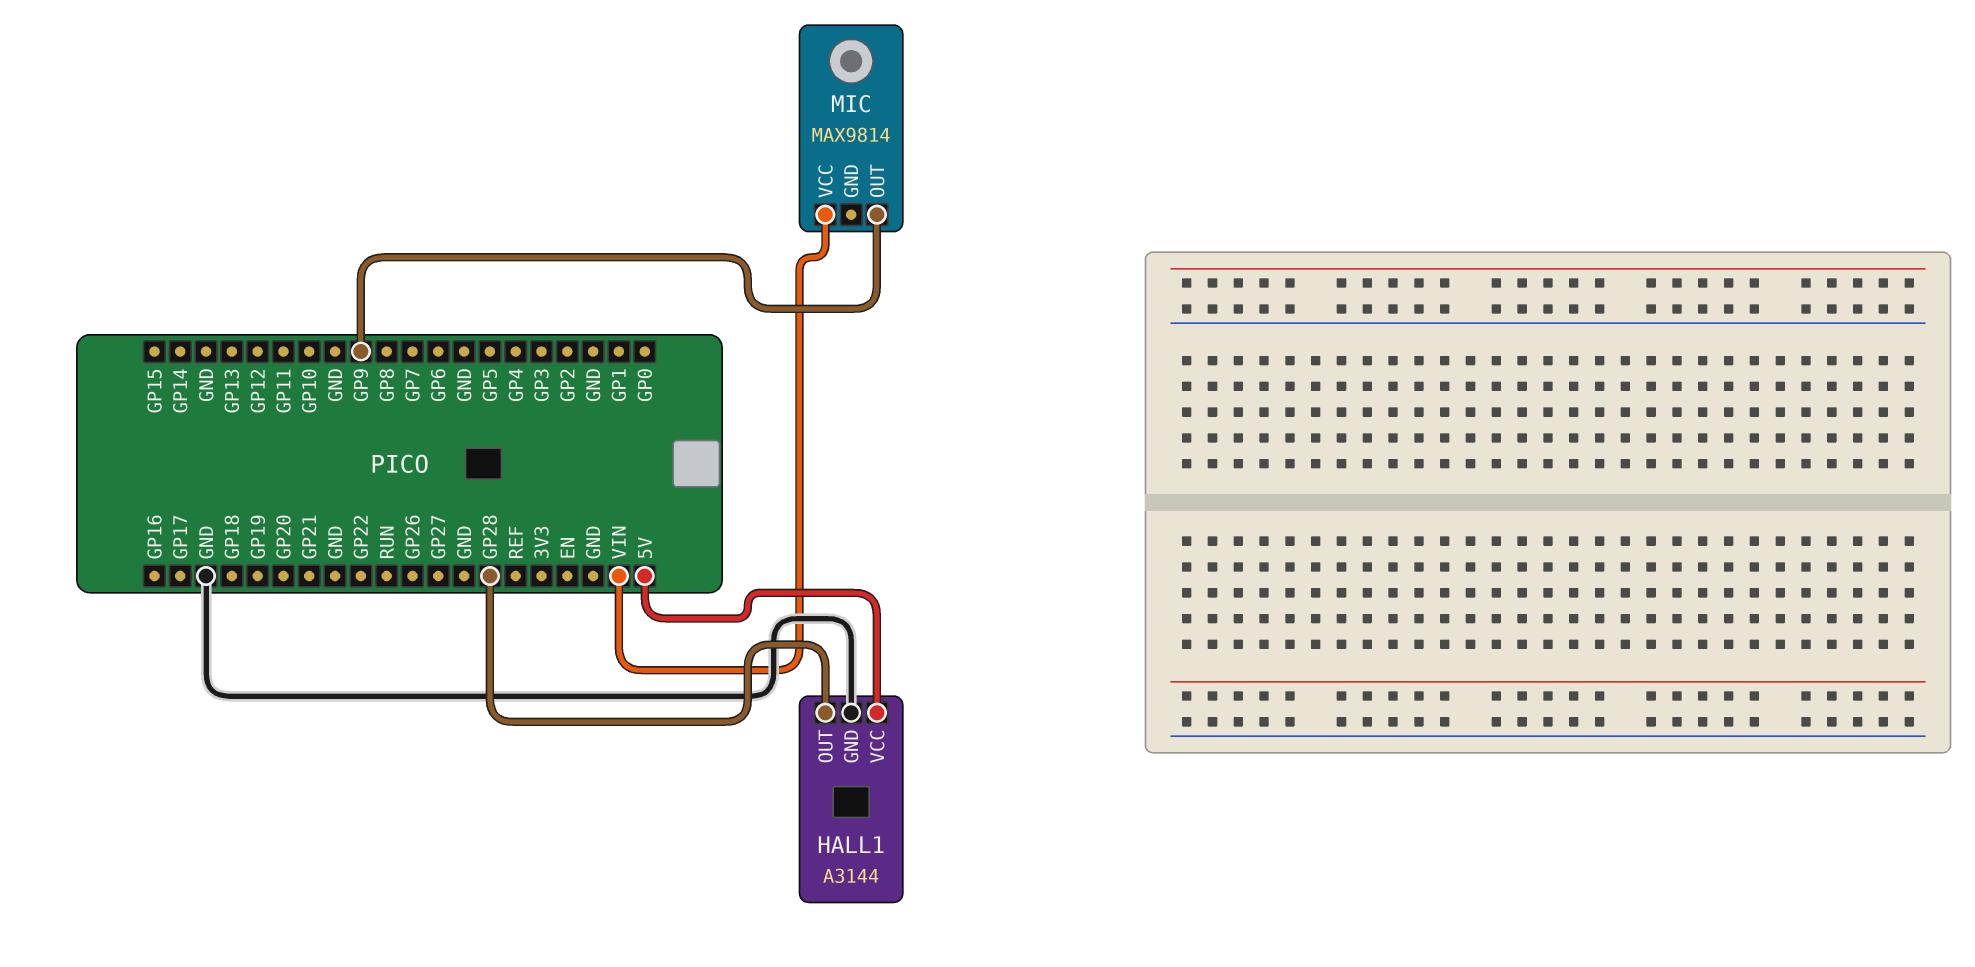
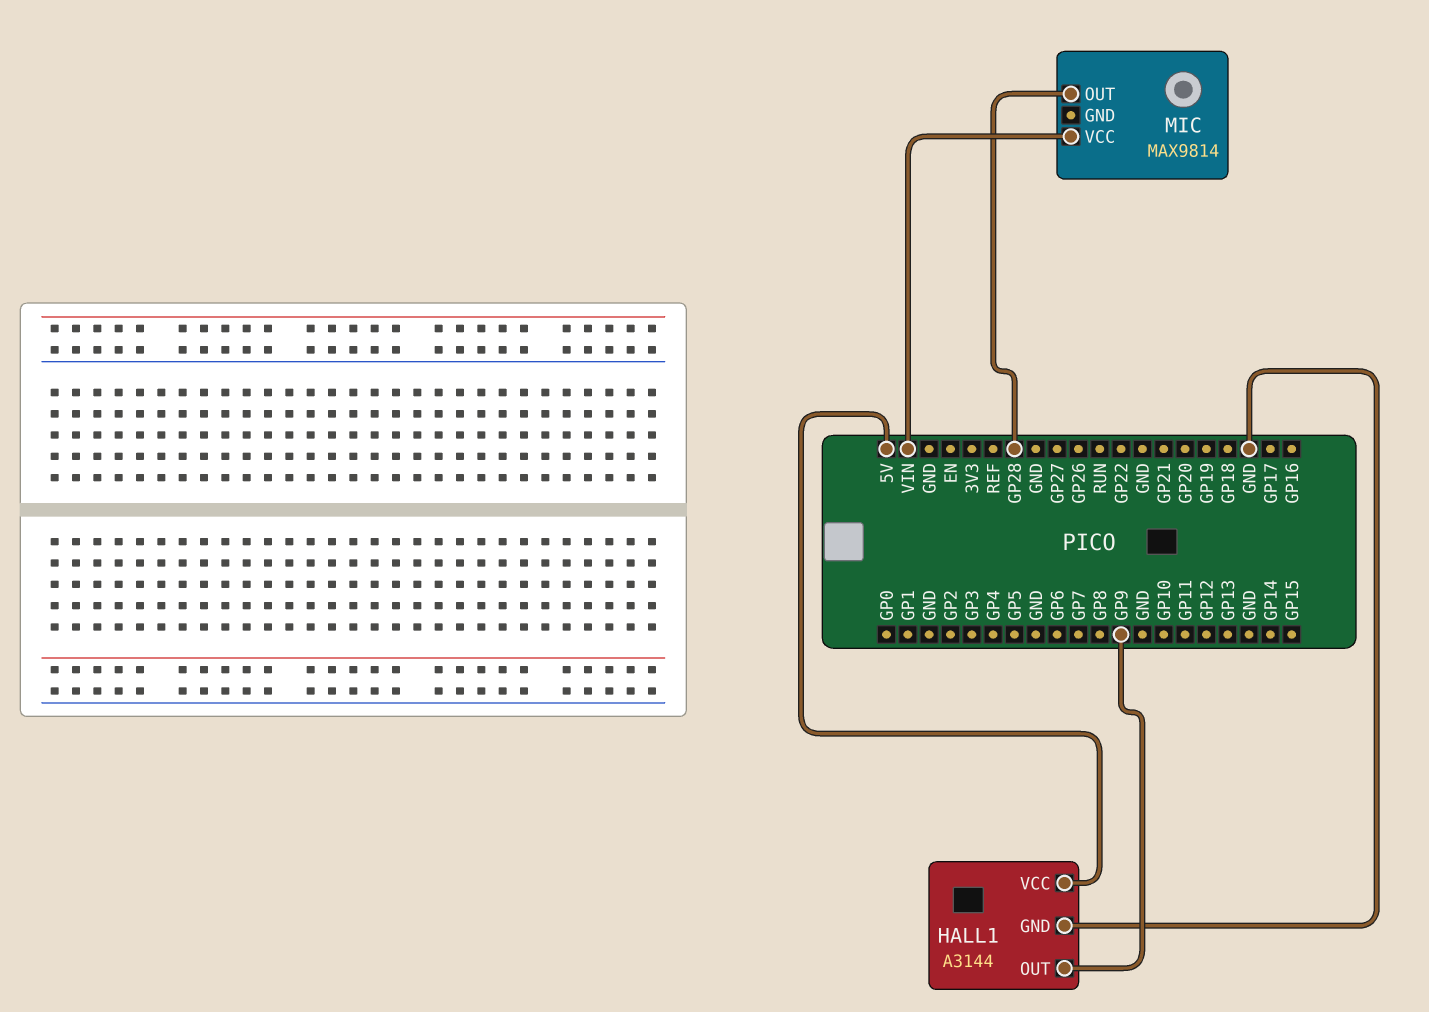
HALL1 pin OUT: GP28 -> GP9
MIC pin OUT: GP9 -> GP28

